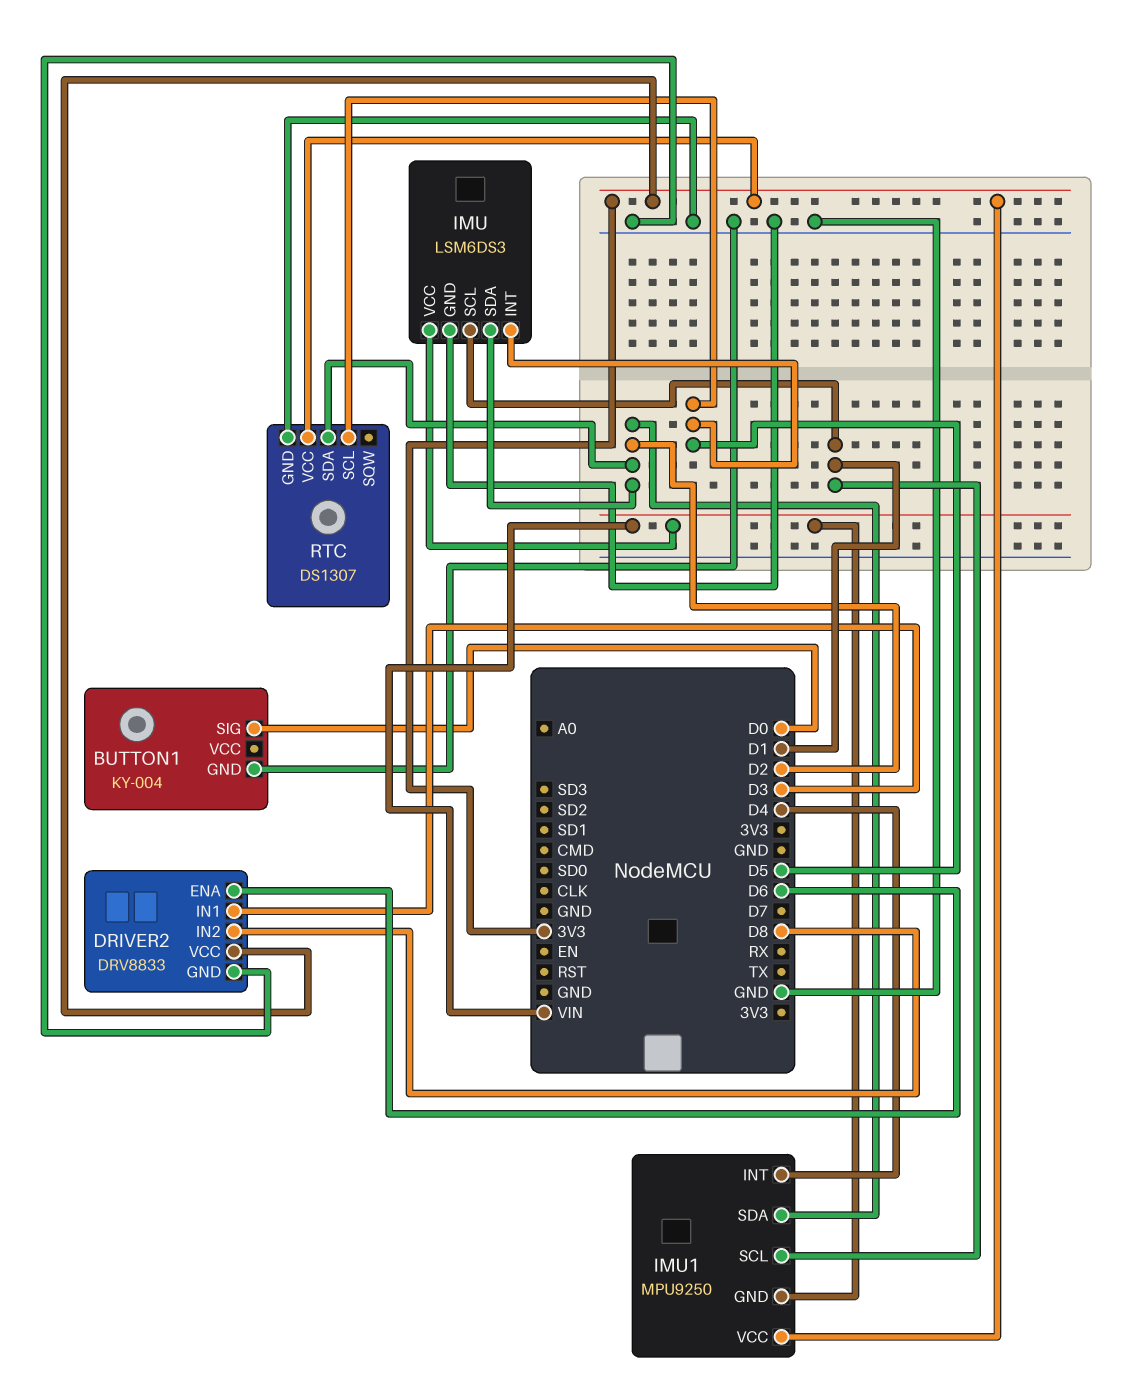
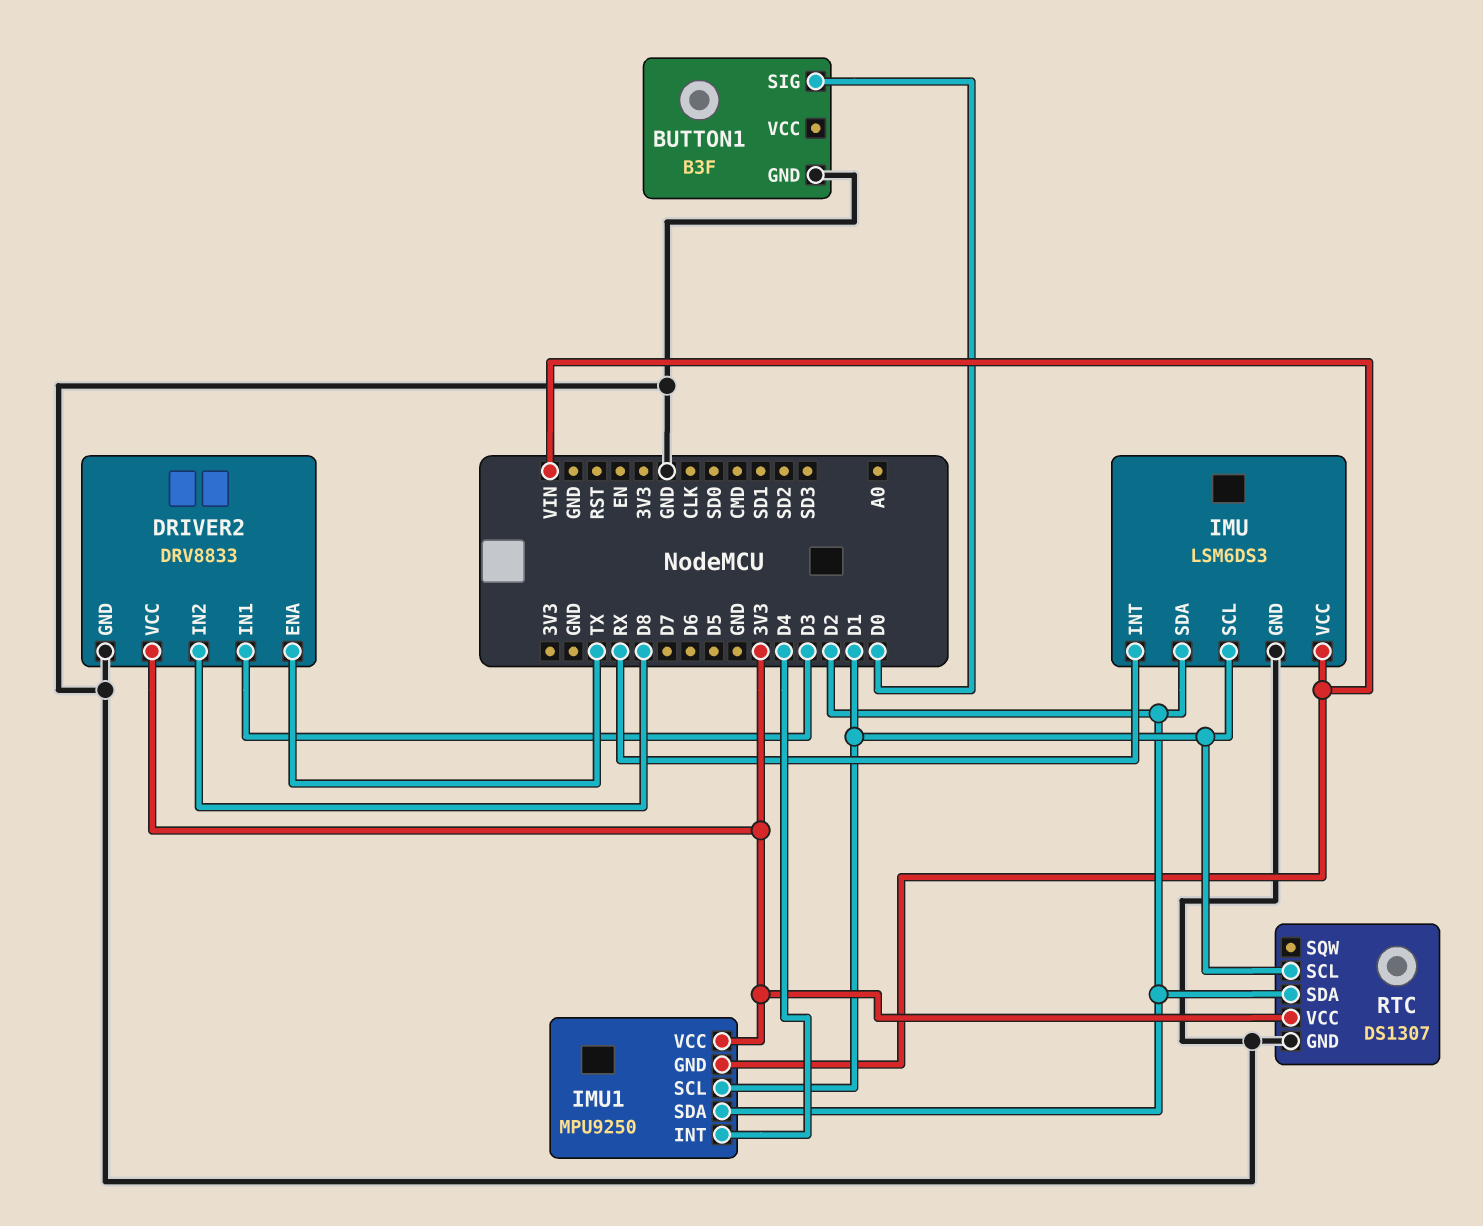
BUTTON1: KY-004 -> B3F
DRIVER2 pin ENA: D6 -> TX
IMU pin INT: D5 -> RX
RTC pin SCL: D5 -> D1

